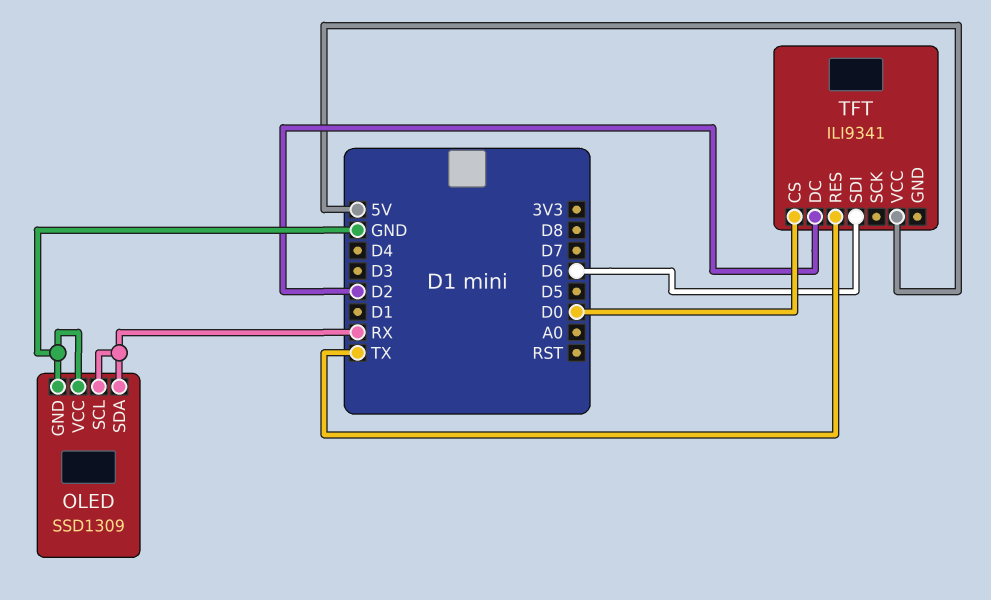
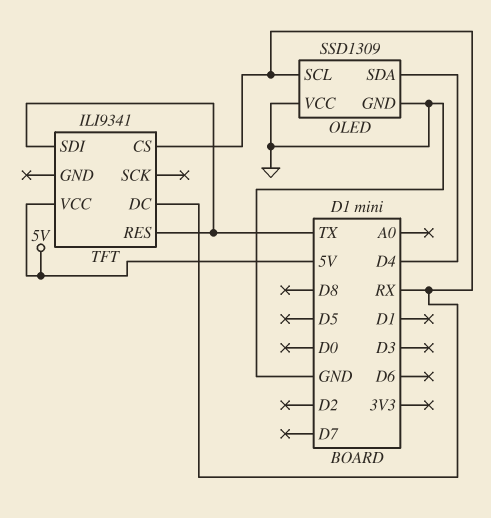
OLED pin SDA: RX -> D4
TFT pin CS: D0 -> RX
TFT pin DC: D2 -> RX
TFT pin SDI: D6 -> TX

